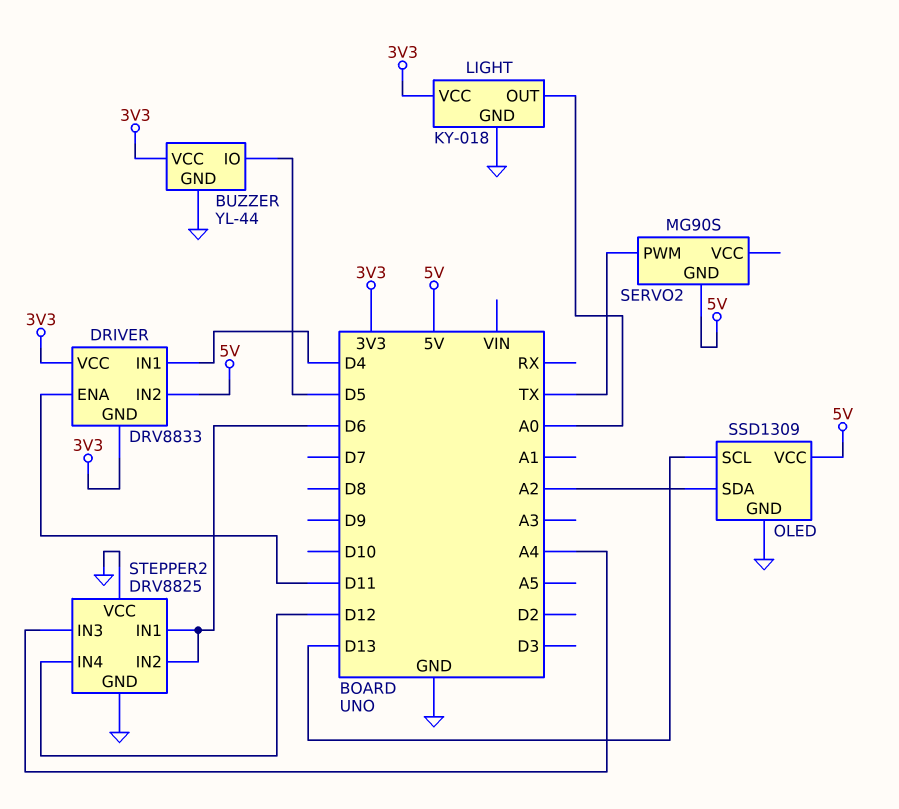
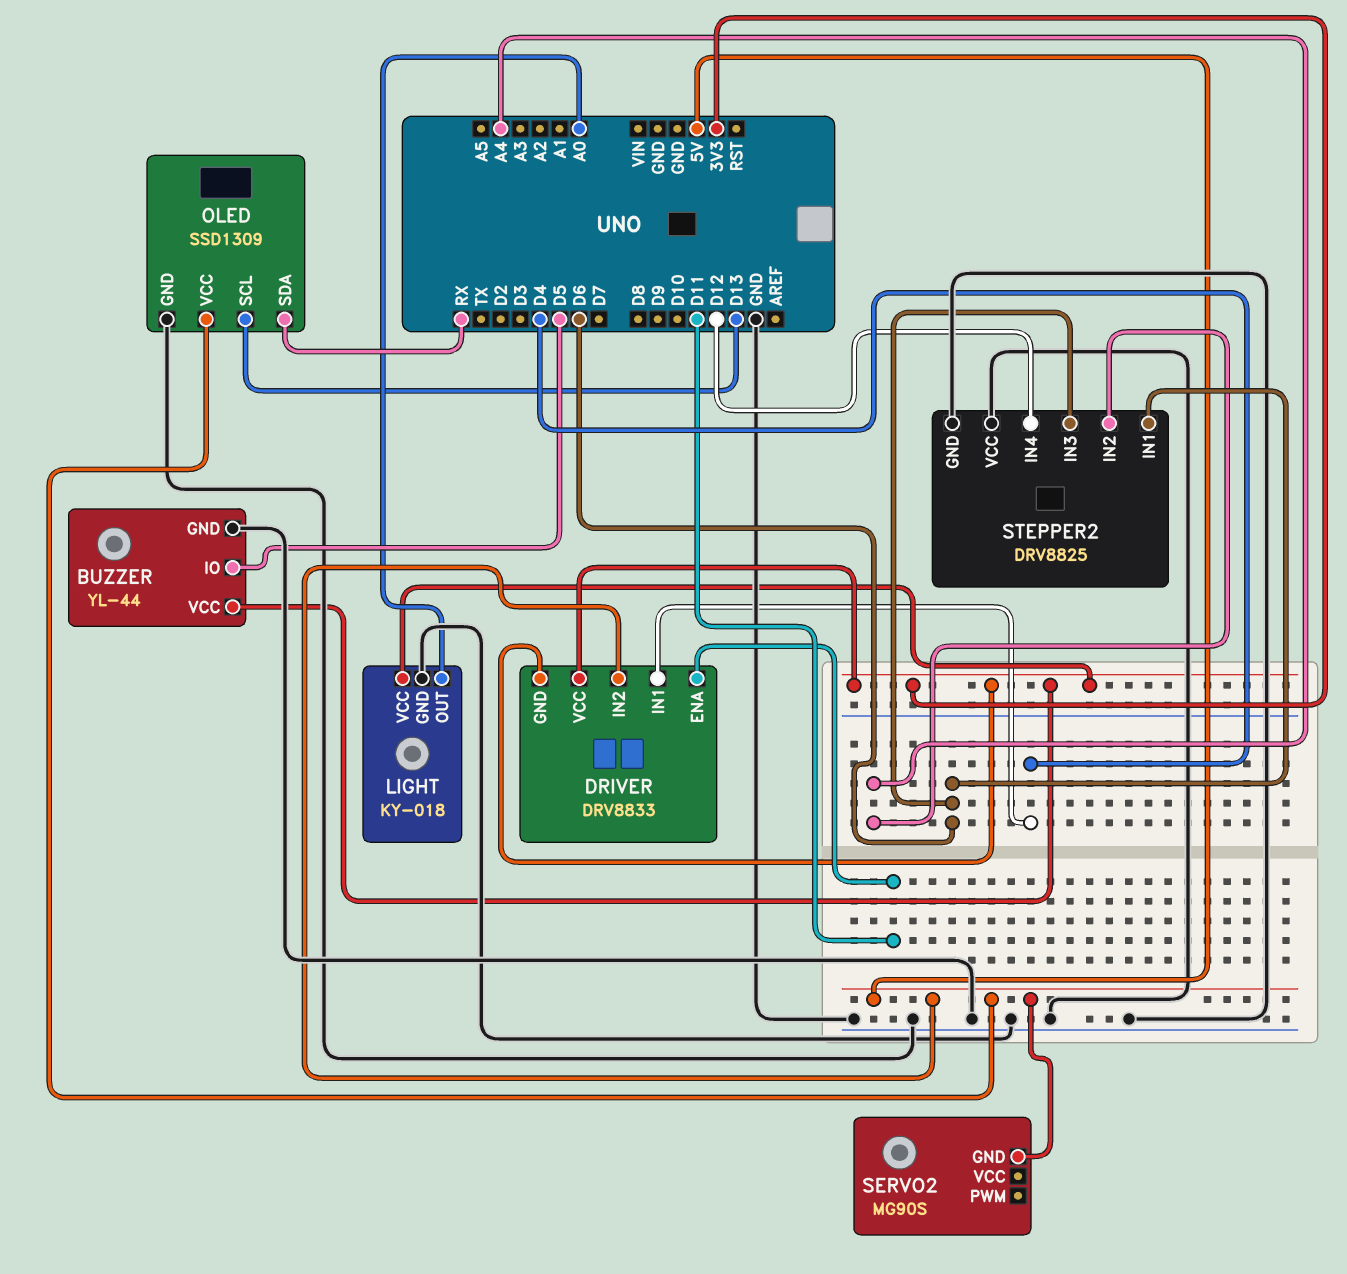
OLED pin SDA: A2 -> RX
SERVO2 pin PWM: TX -> none
STEPPER2 pin IN2: D6 -> A4
STEPPER2 pin IN3: A4 -> D6

